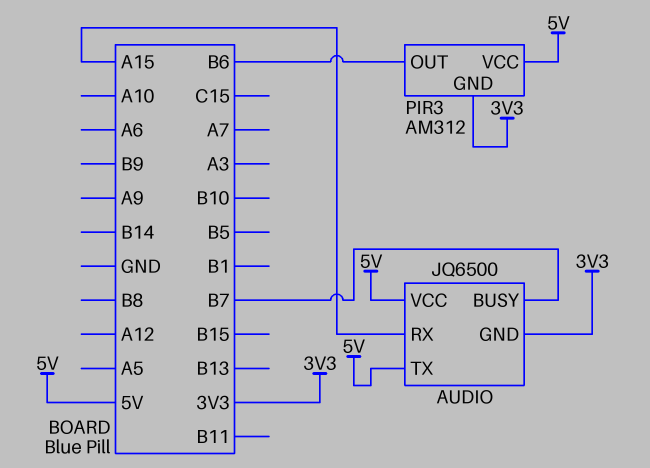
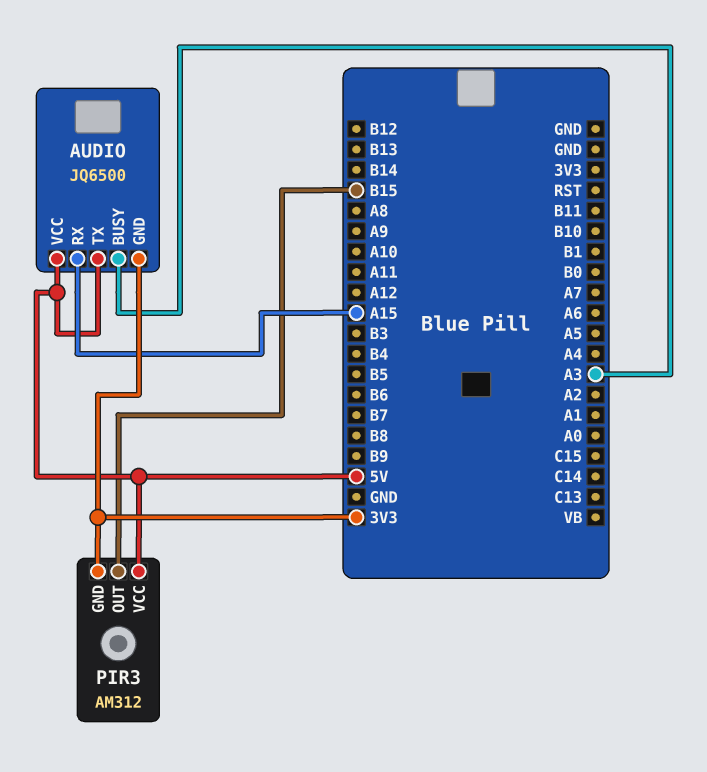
AUDIO pin BUSY: B7 -> A3
PIR3 pin OUT: B6 -> B15

